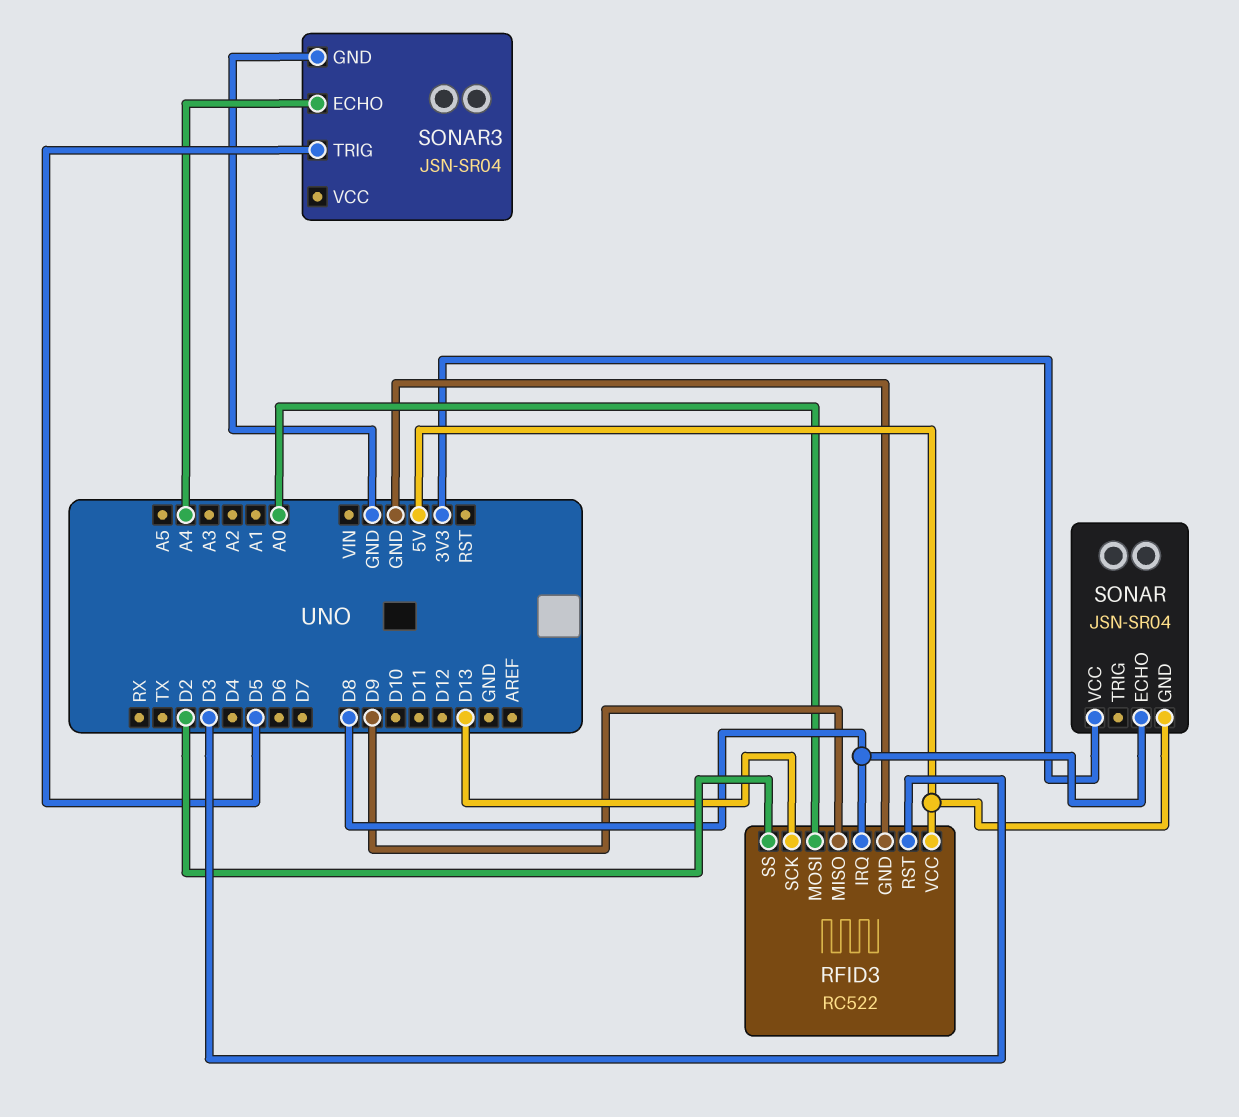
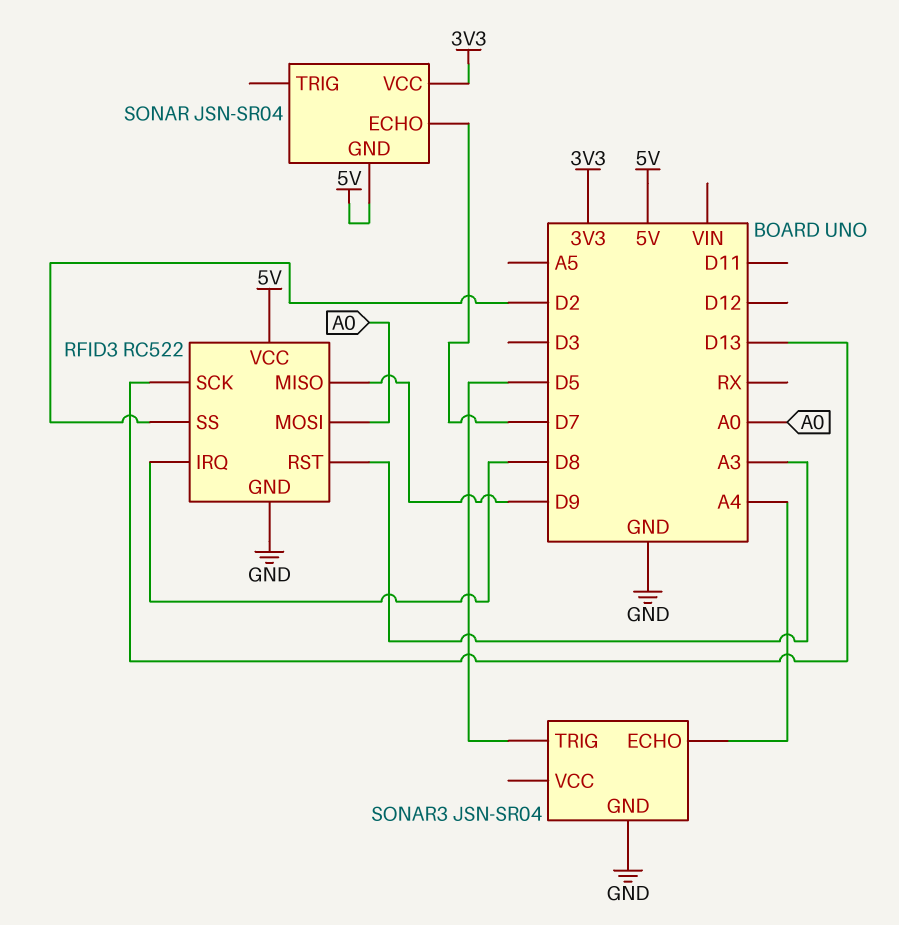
RFID3 pin RST: D3 -> A3
SONAR pin ECHO: D8 -> D7

